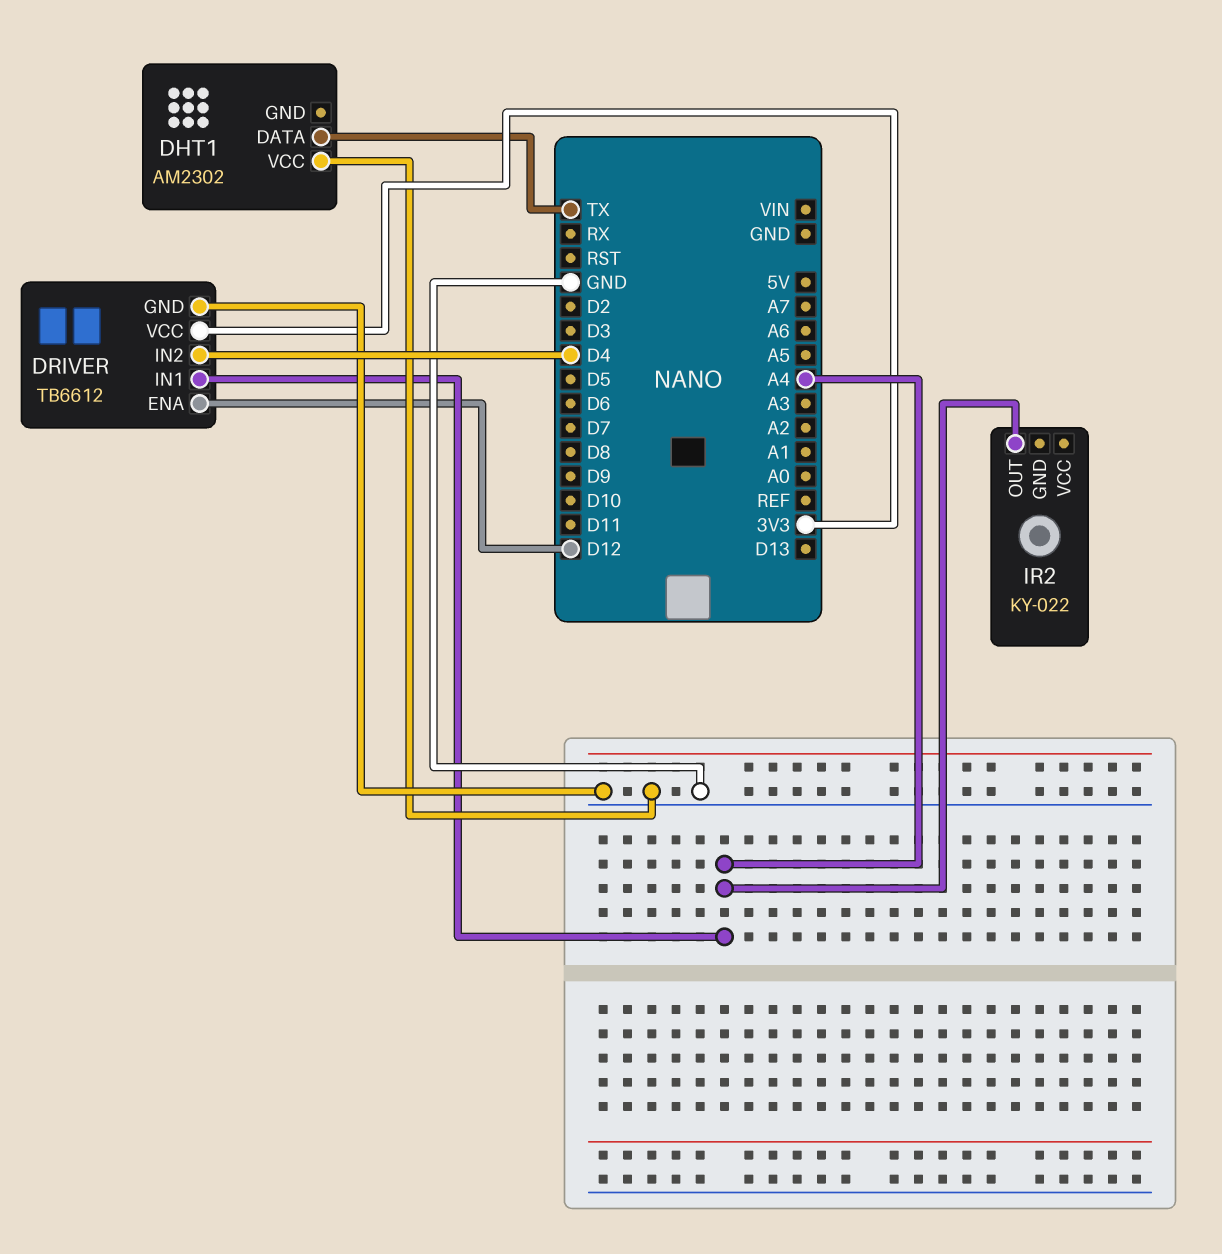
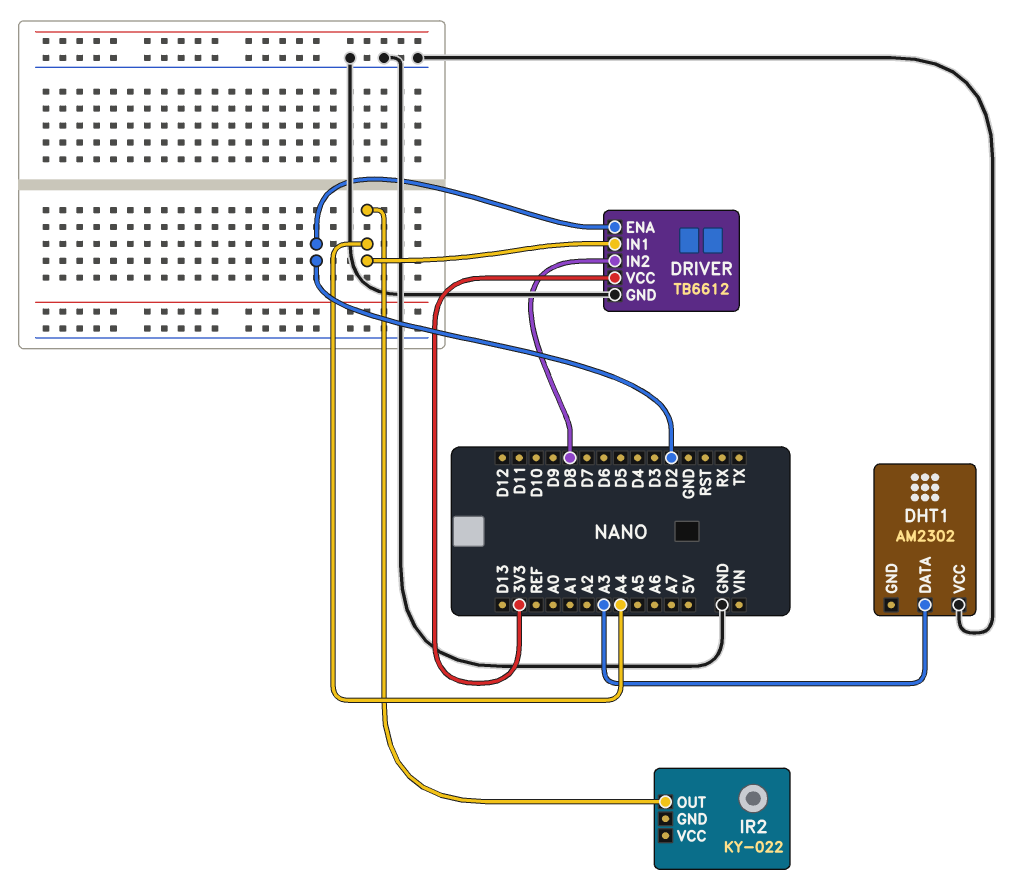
DHT1 pin DATA: TX -> A3
DRIVER pin ENA: D12 -> D2
DRIVER pin IN2: D4 -> D8

